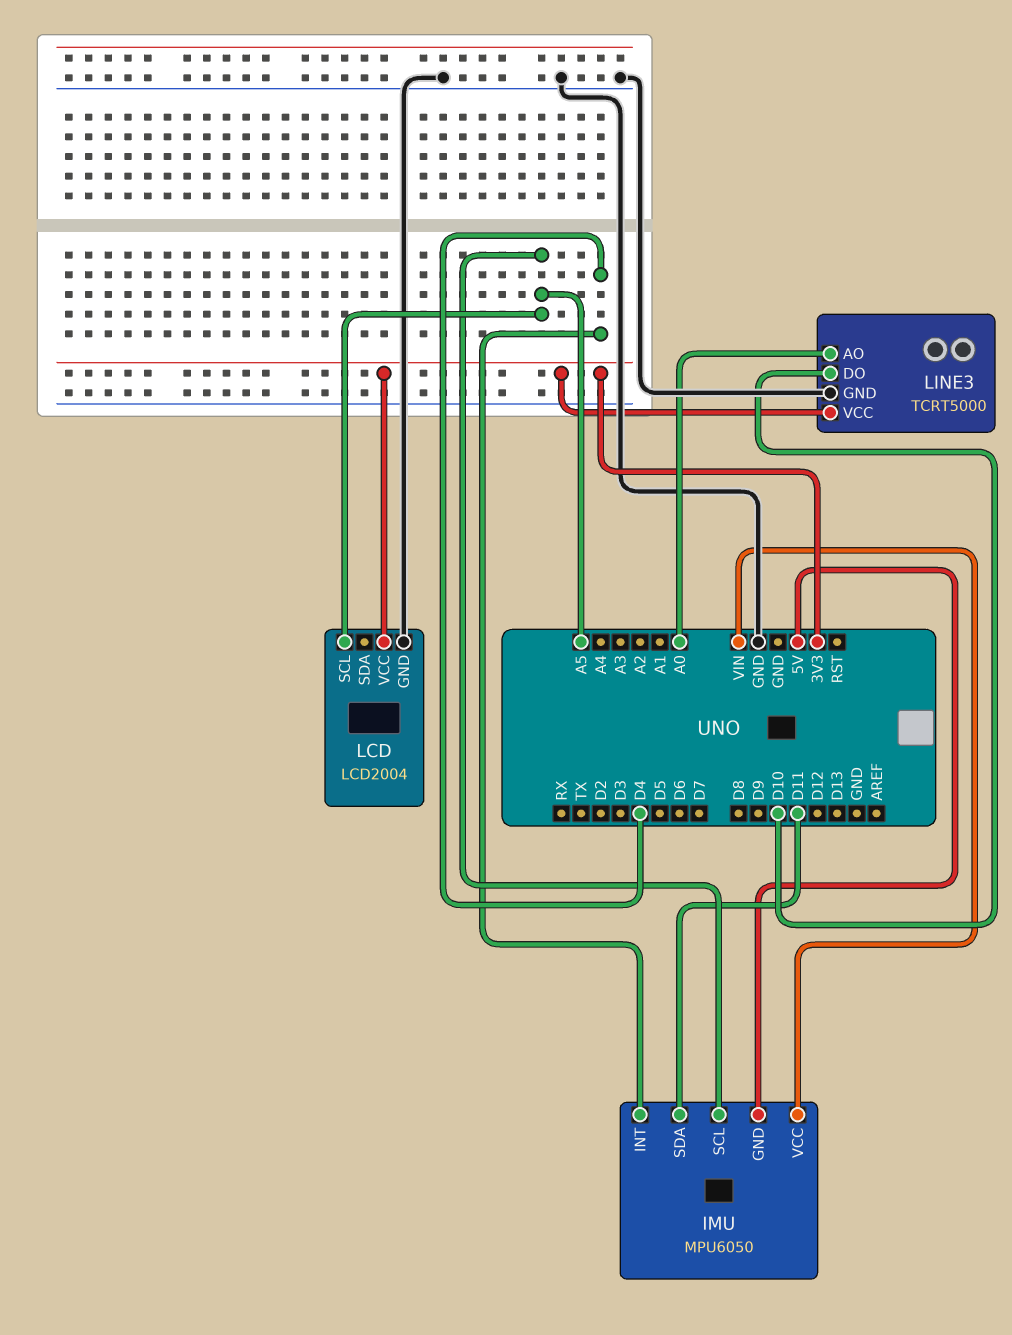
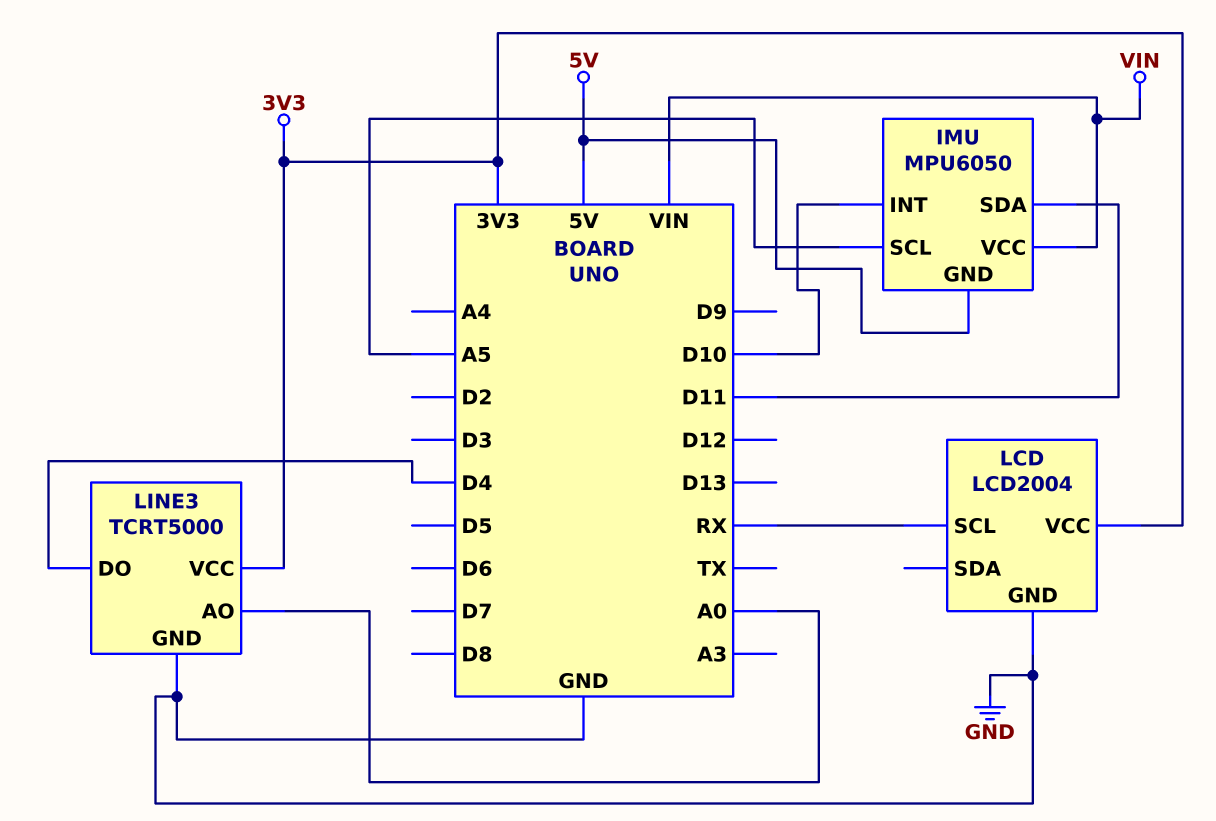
IMU pin INT: D4 -> D10
LCD pin SCL: A5 -> RX
LINE3 pin DO: D10 -> D4

